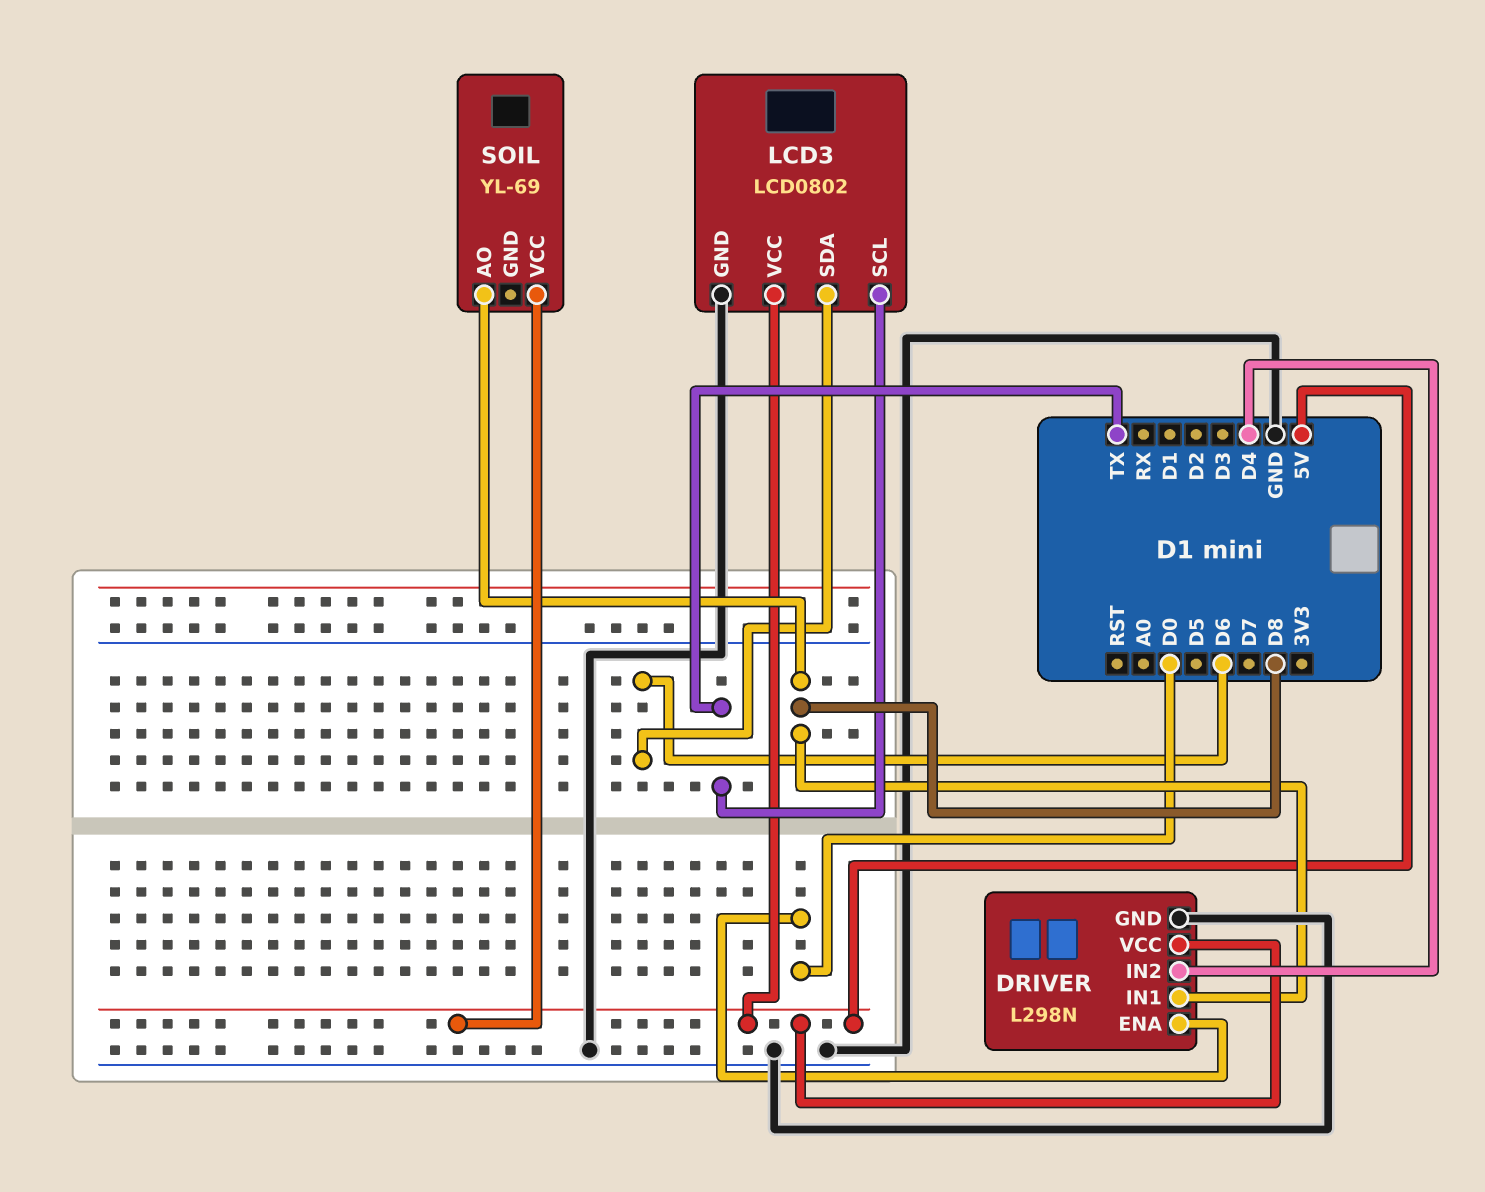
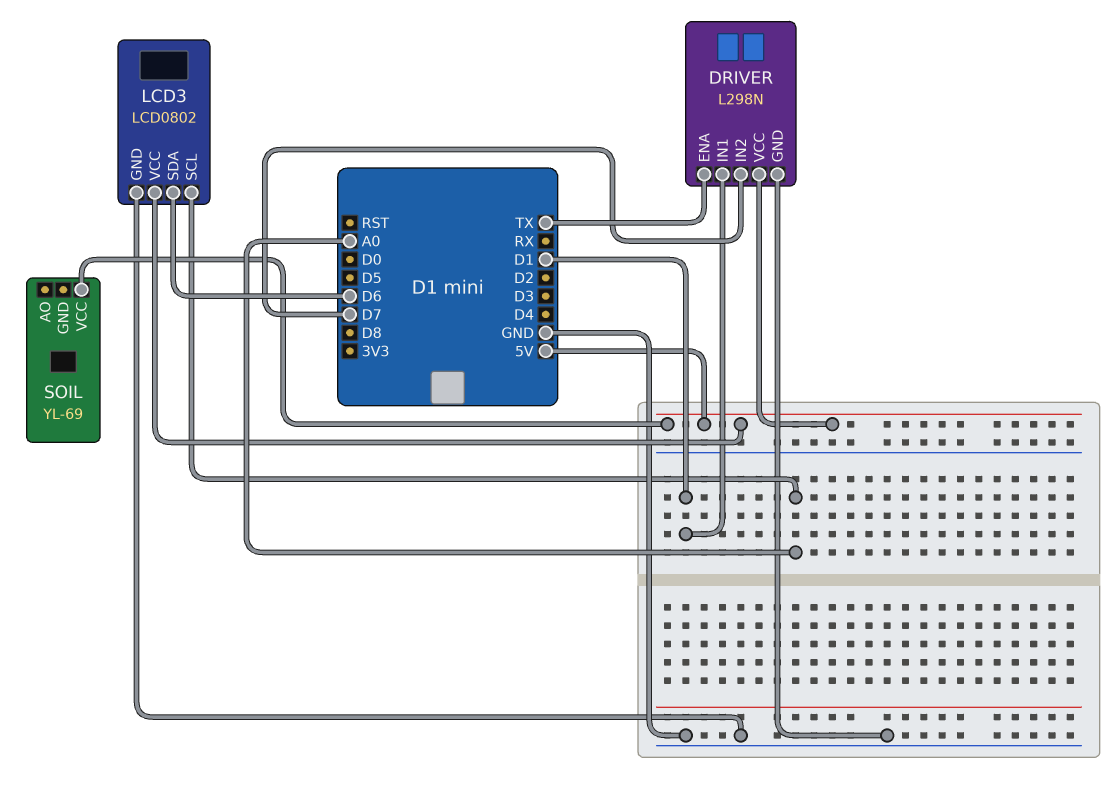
DRIVER pin ENA: D0 -> TX
DRIVER pin IN1: D8 -> D1
DRIVER pin IN2: D4 -> D7
LCD3 pin SCL: TX -> A0
SOIL pin AO: D8 -> none

